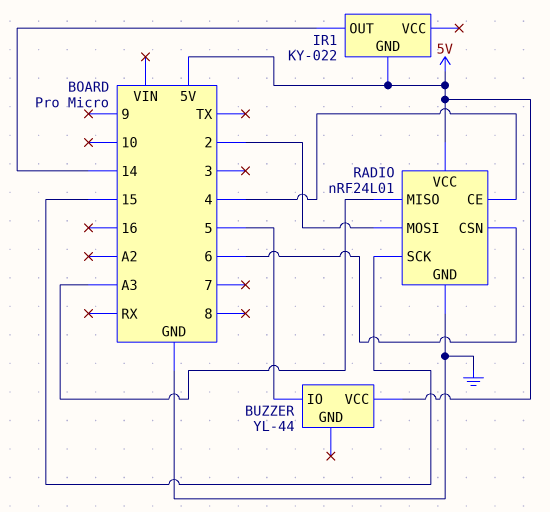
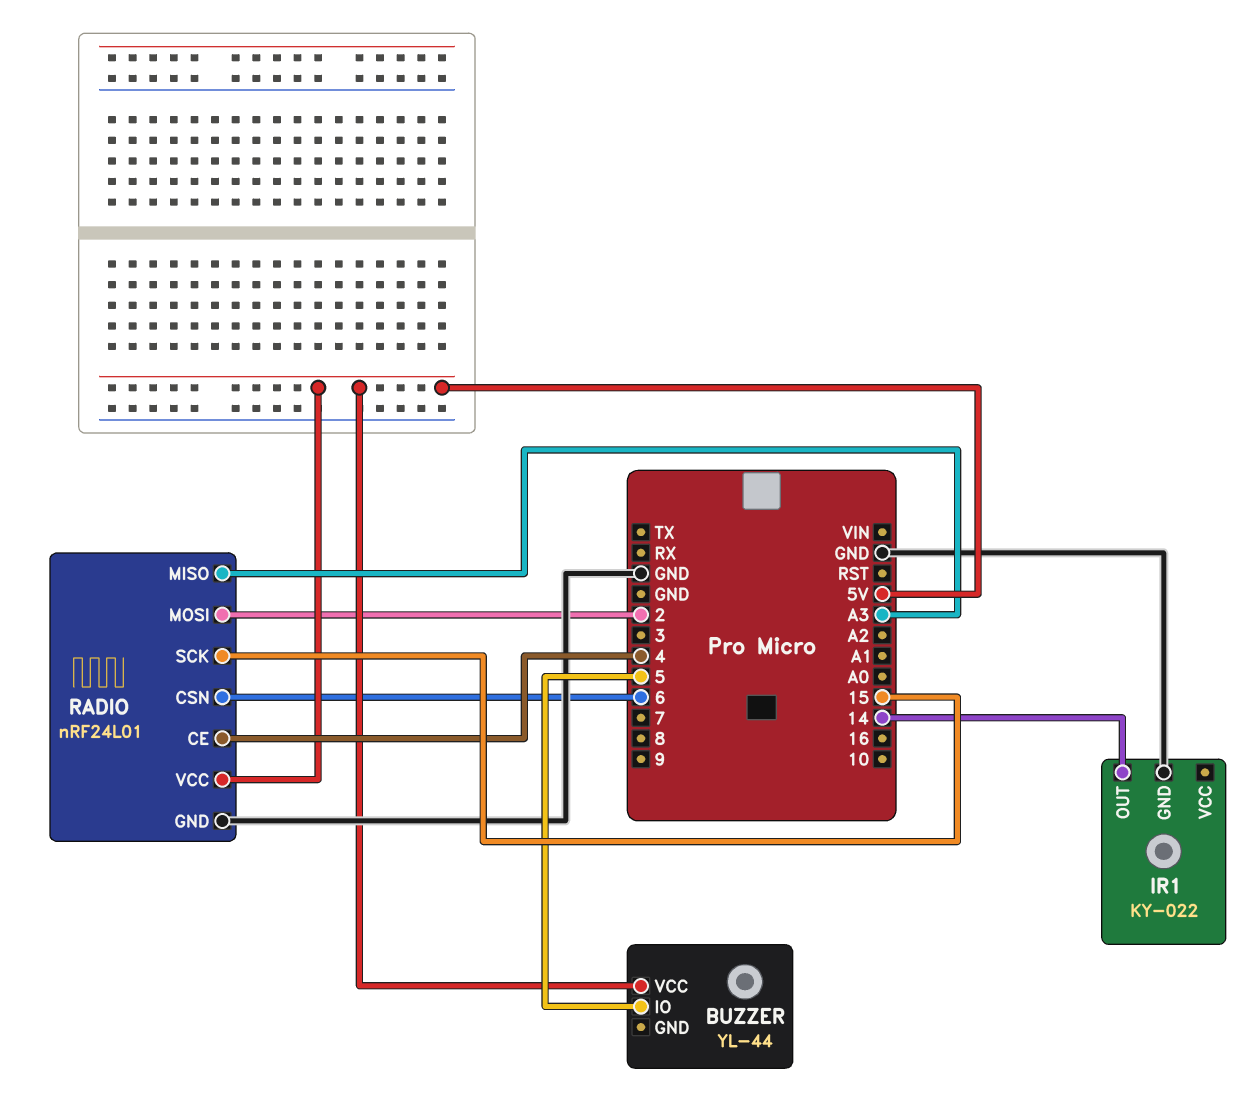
IR1 pin GND: 5V -> GND

